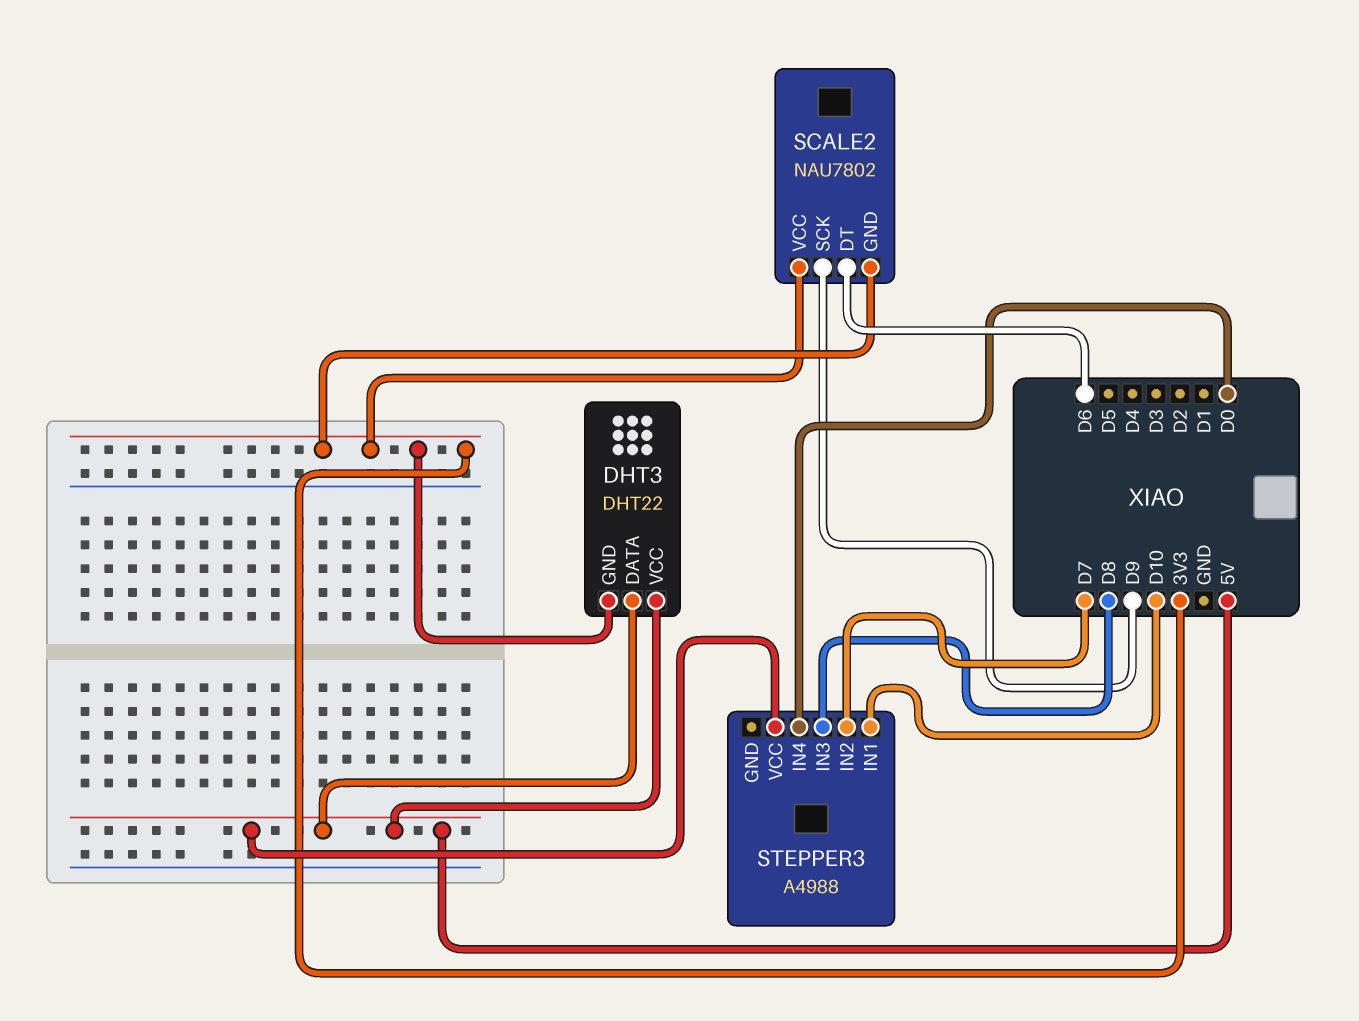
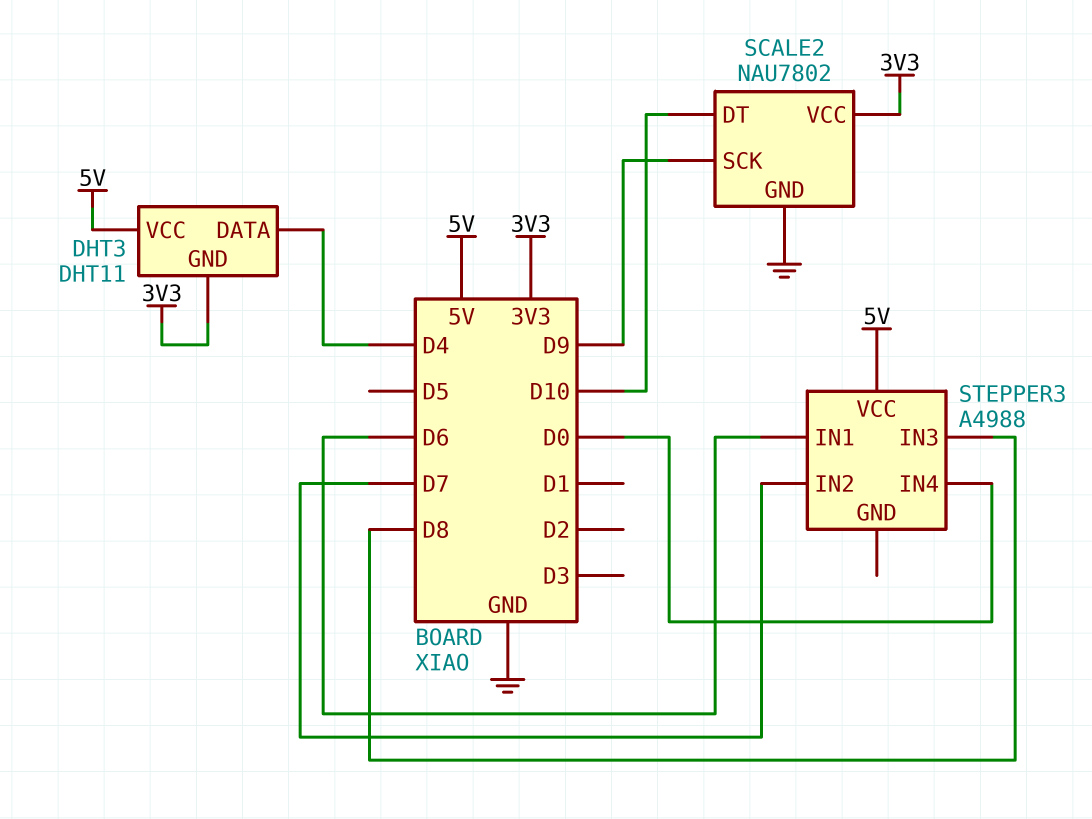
DHT3: DHT22 -> DHT11
DHT3 pin DATA: 5V -> D4
SCALE2 pin DT: D6 -> D10
SCALE2 pin GND: 3V3 -> GND
STEPPER3 pin IN1: D10 -> D6

